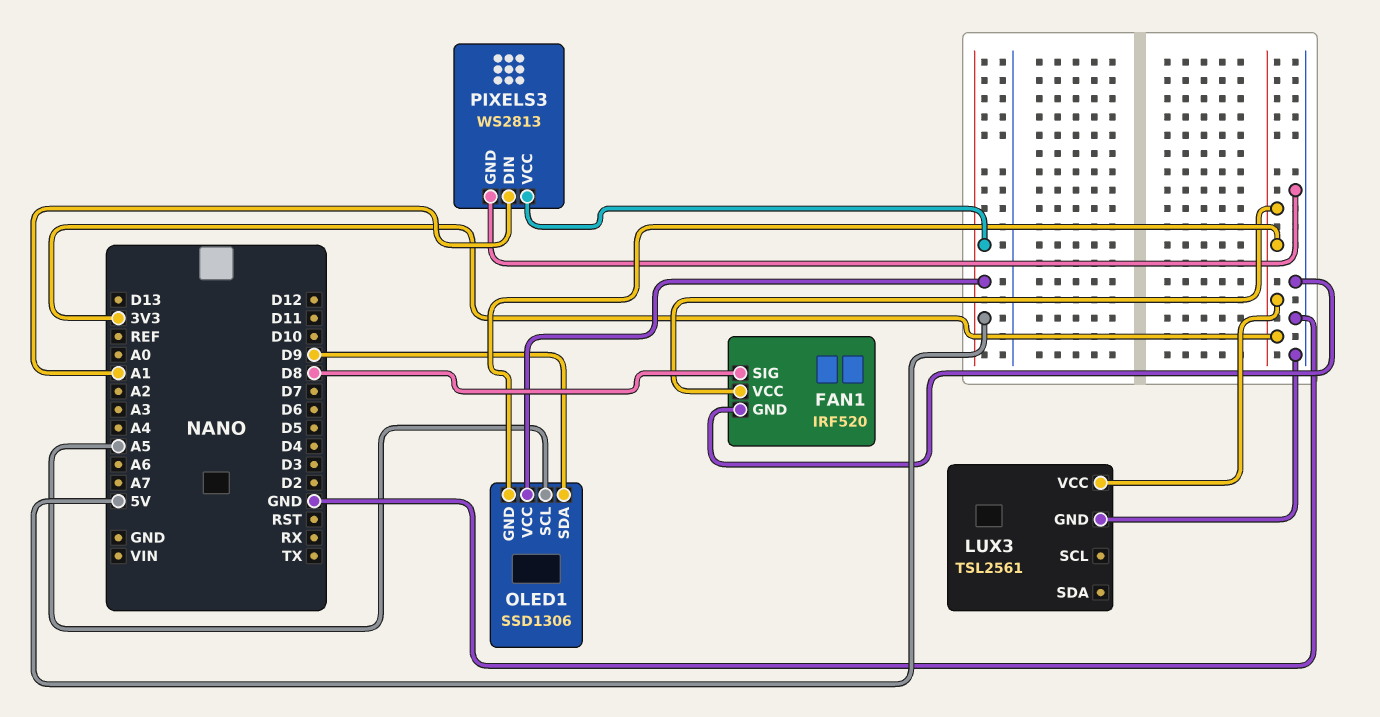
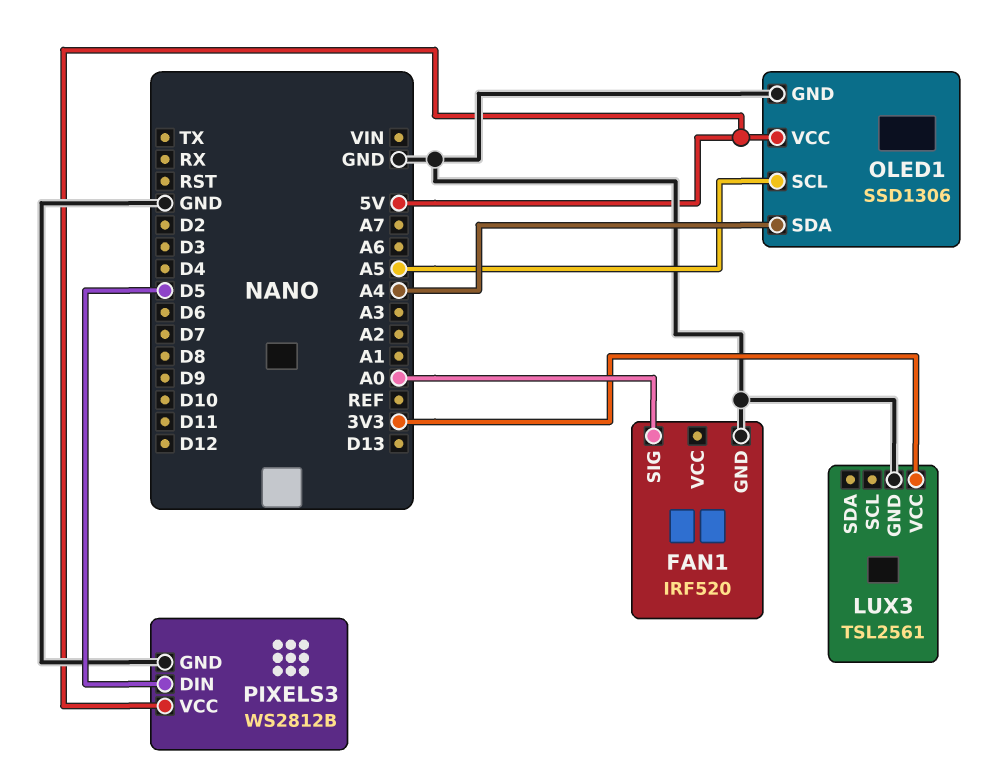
FAN1 pin SIG: D8 -> A0
FAN1 pin VCC: 3V3 -> none
OLED1 pin GND: 3V3 -> GND
OLED1 pin SDA: D9 -> A4
PIXELS3: WS2813 -> WS2812B
PIXELS3 pin DIN: A1 -> D5

